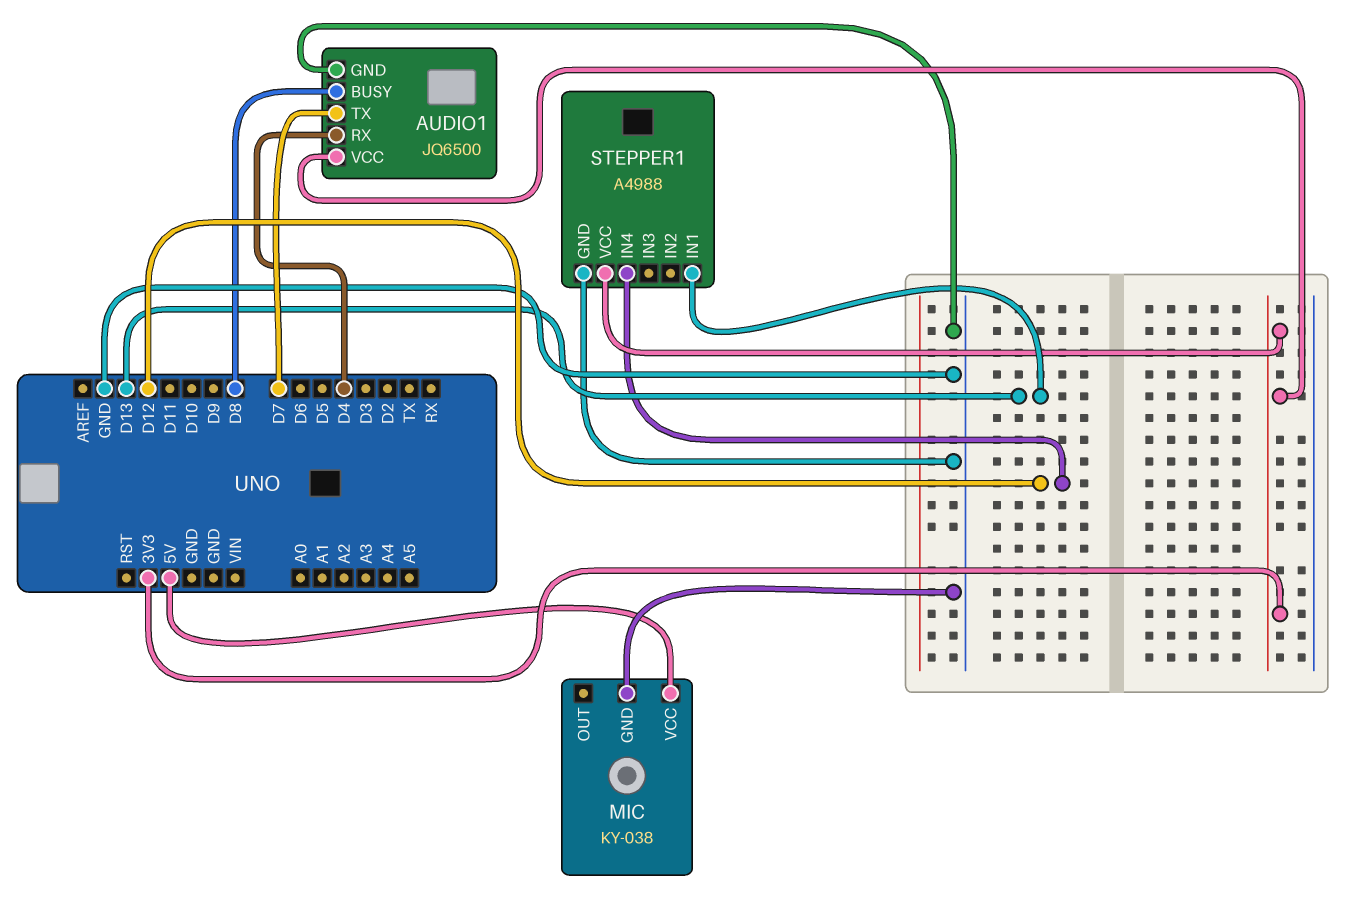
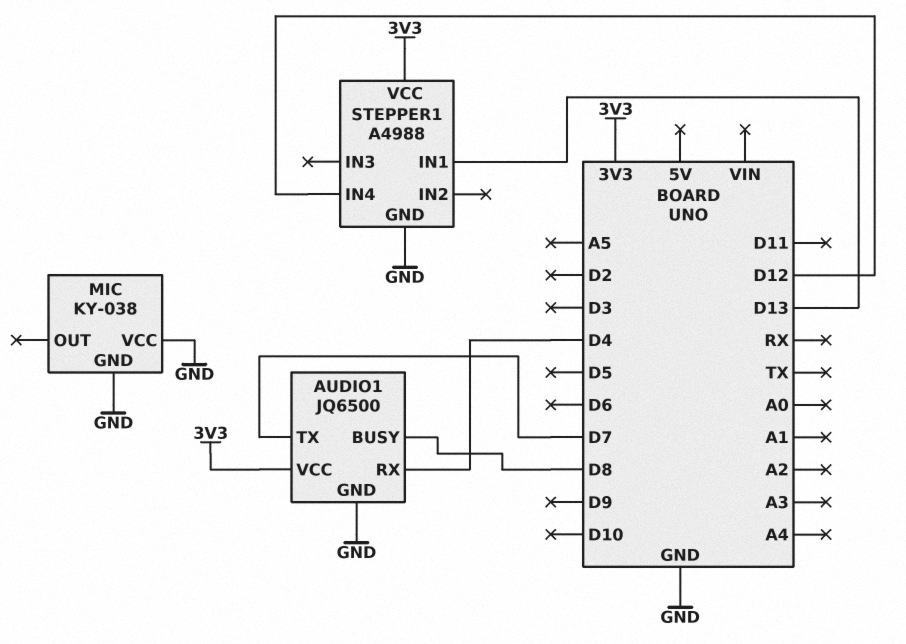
MIC pin VCC: 5V -> GND

